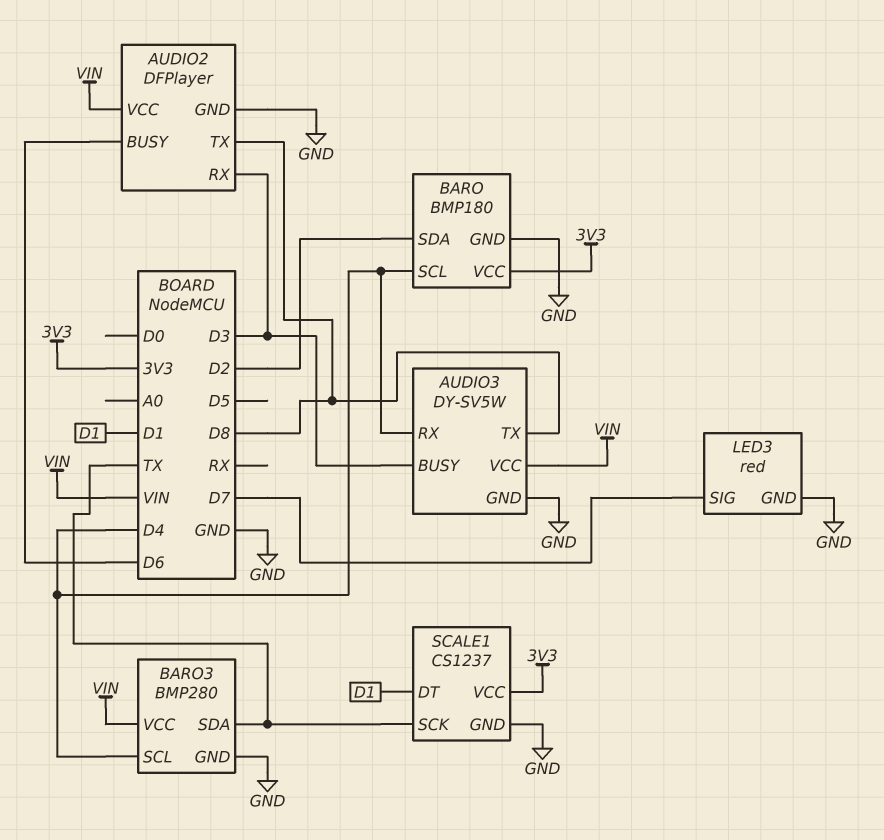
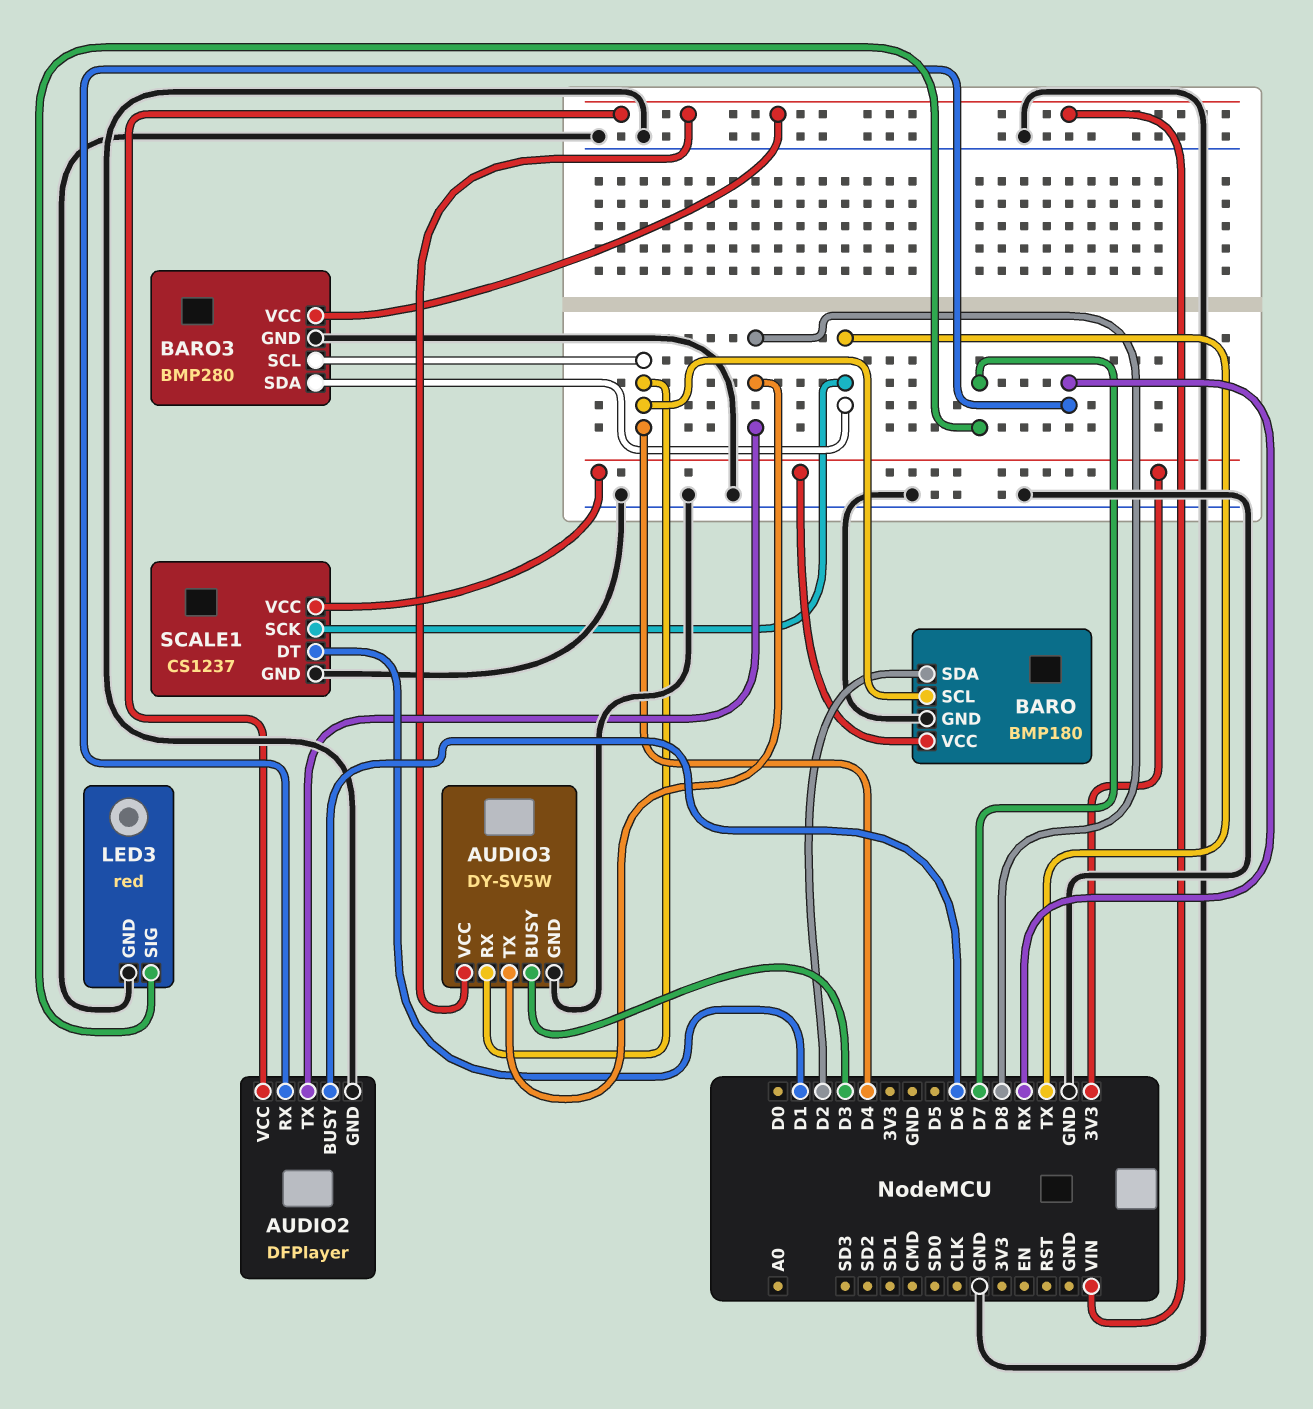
AUDIO2 pin RX: D3 -> RX

